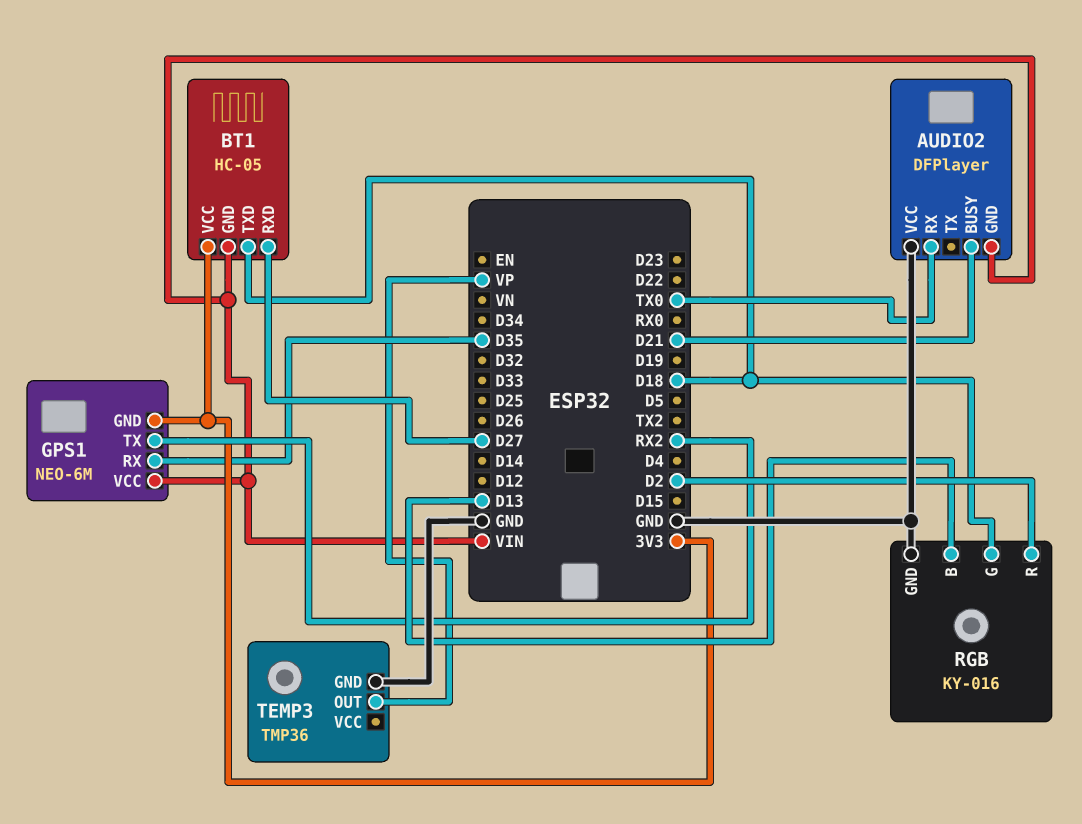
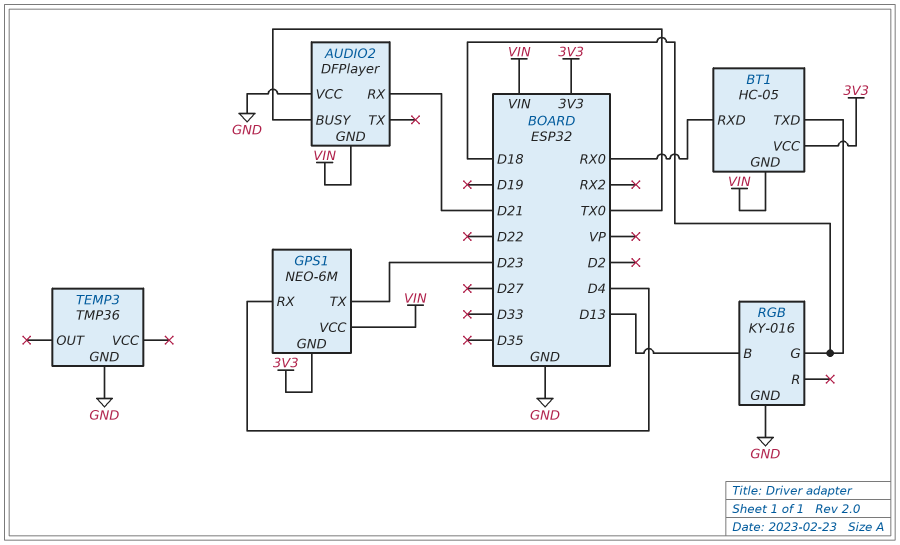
AUDIO2 pin BUSY: D21 -> TX0
AUDIO2 pin RX: TX0 -> D21
BT1 pin RXD: D27 -> RX0
GPS1 pin RX: D35 -> D4
GPS1 pin TX: RX2 -> D23
RGB pin R: D2 -> none
TEMP3 pin OUT: VP -> none

